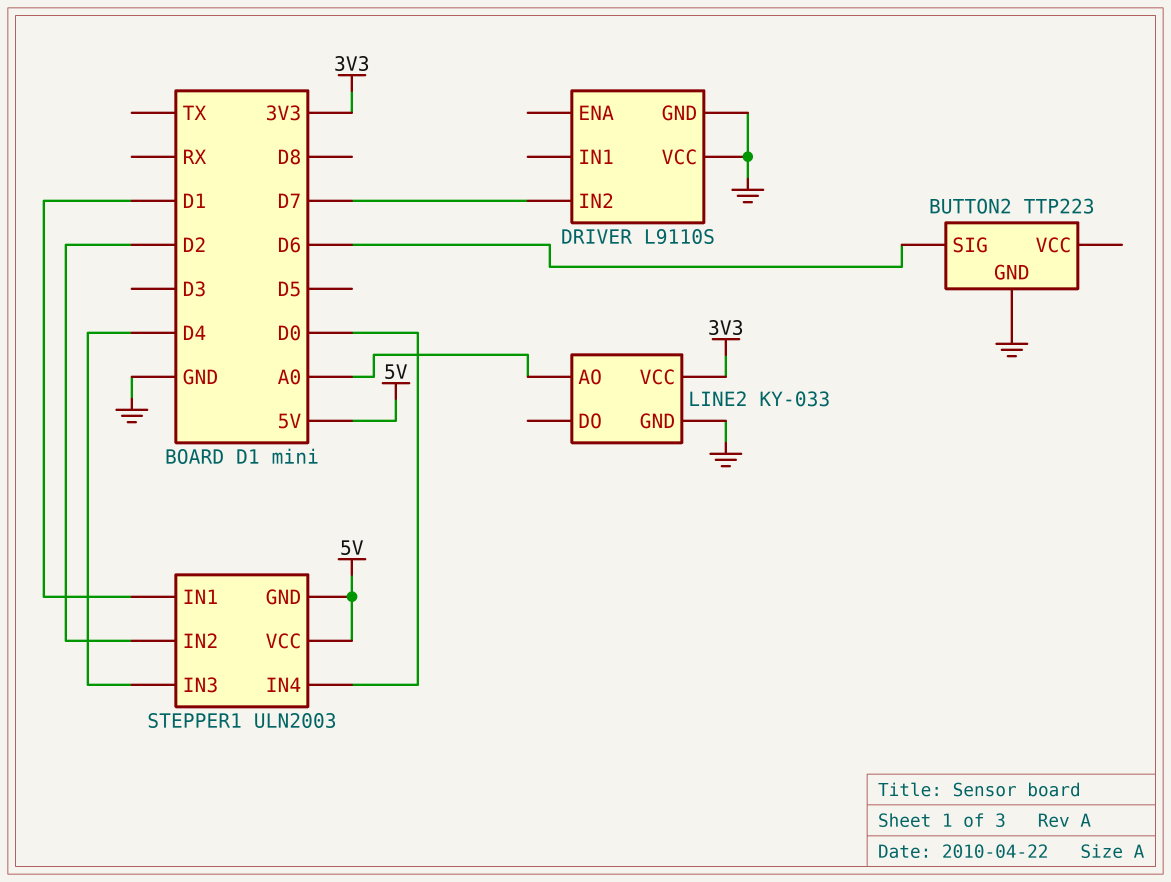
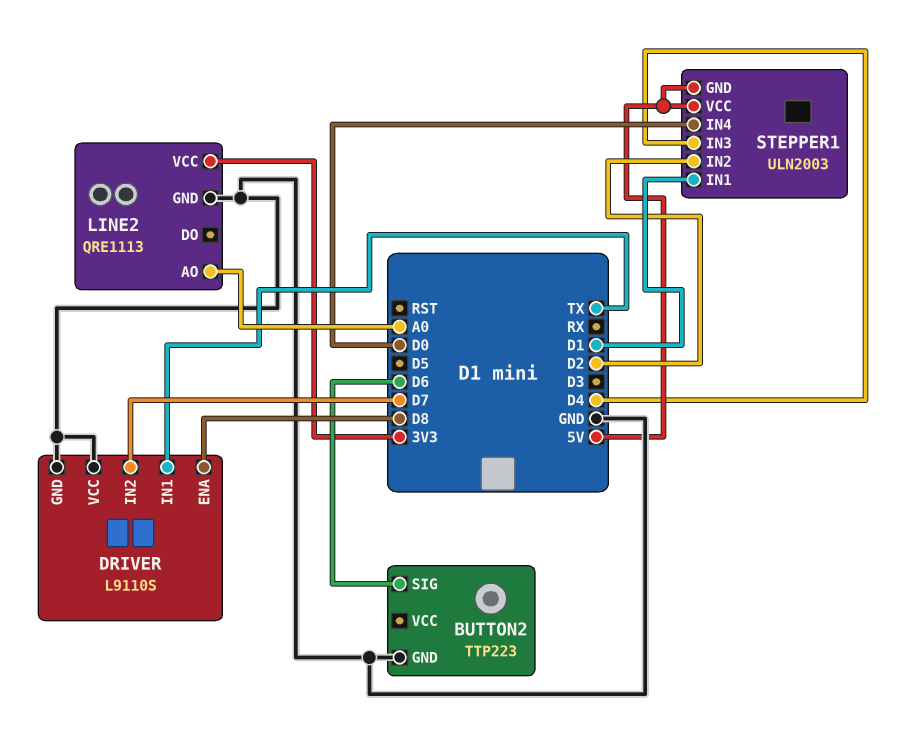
DRIVER pin ENA: none -> D8
DRIVER pin IN1: none -> TX
LINE2: KY-033 -> QRE1113

